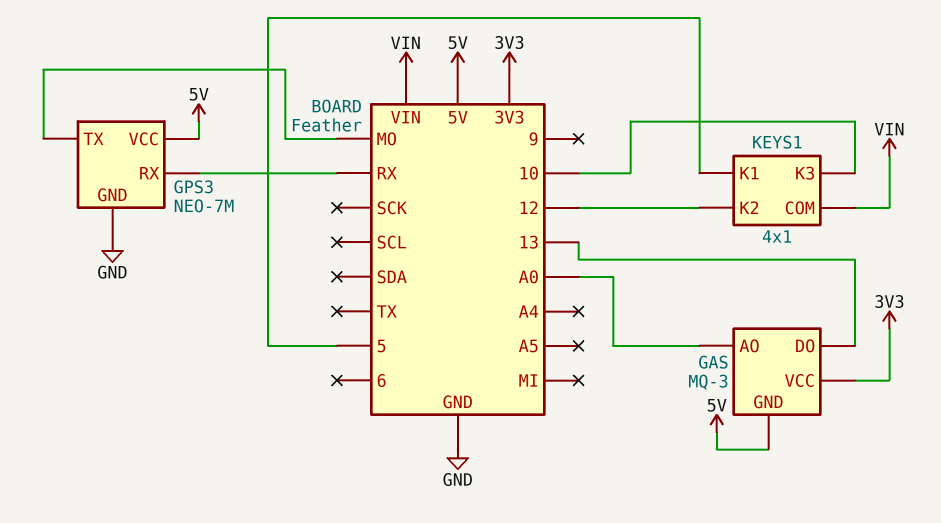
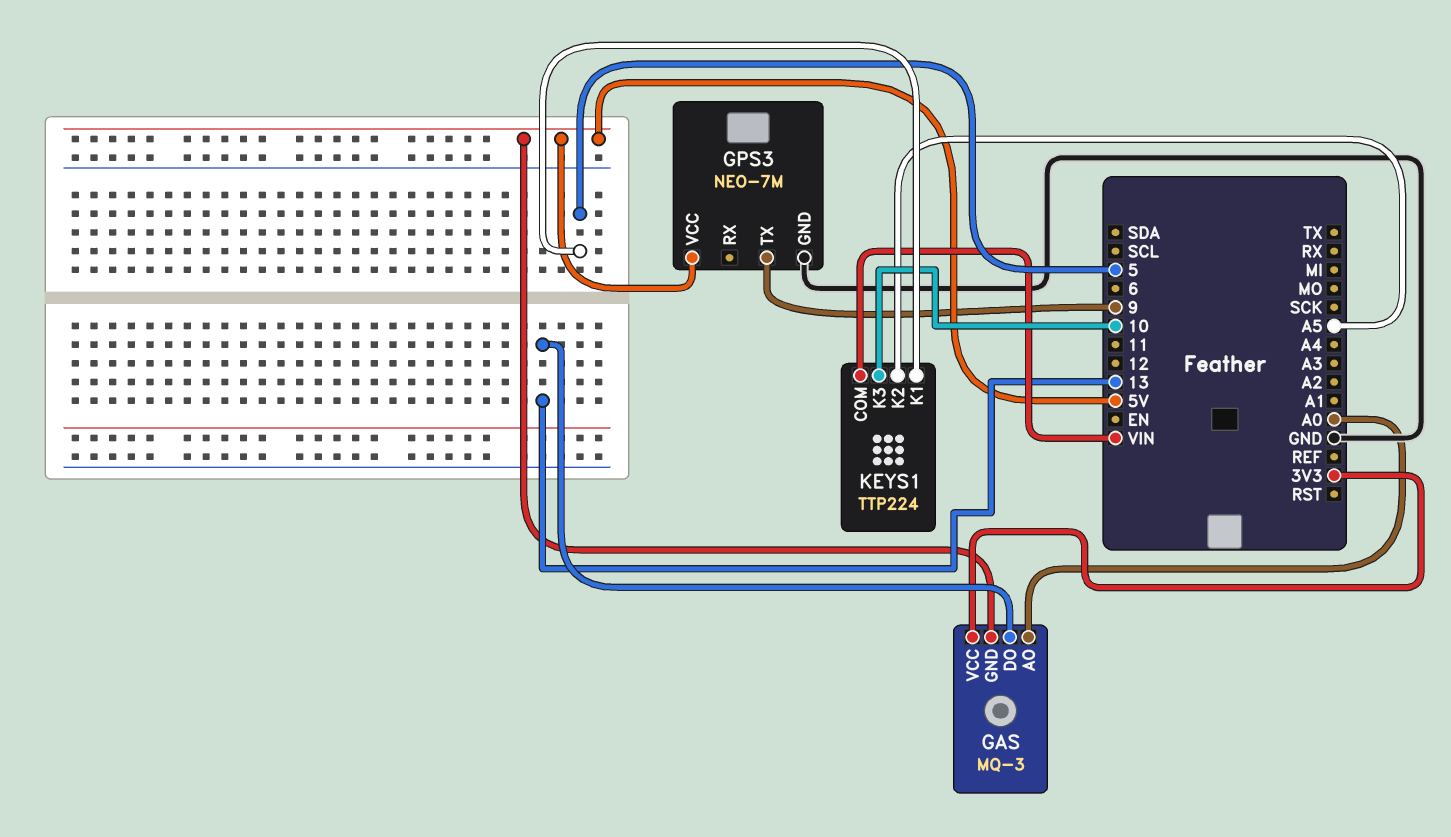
GPS3 pin RX: RX -> none
GPS3 pin TX: MO -> 9
KEYS1: 4x1 -> TTP224
KEYS1 pin K2: 12 -> A5

